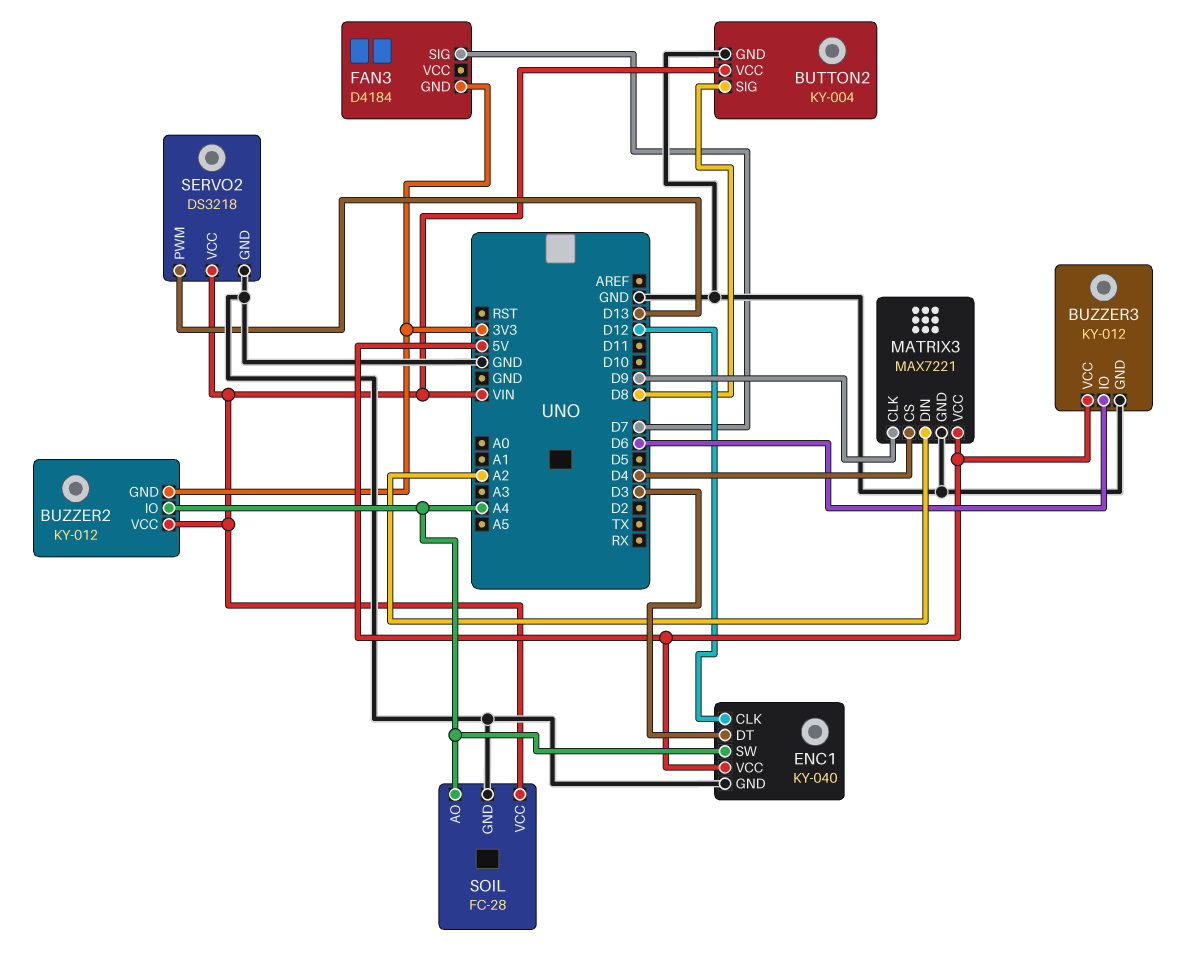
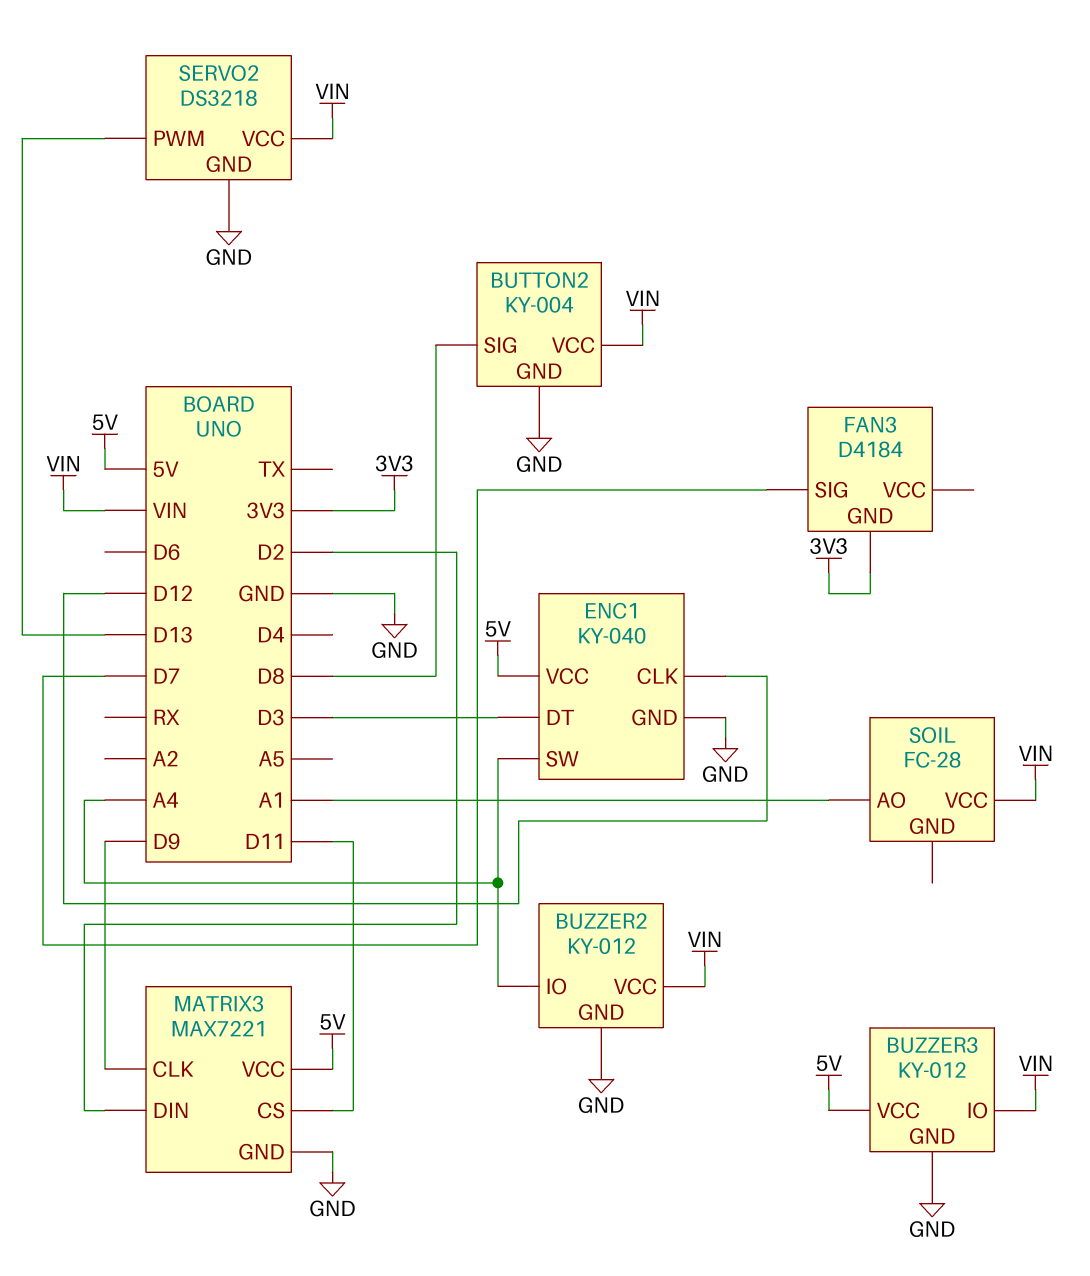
BUZZER2 pin GND: 3V3 -> GND
BUZZER3 pin IO: D6 -> VIN
MATRIX3 pin CS: D4 -> D11
MATRIX3 pin DIN: A2 -> D2
SOIL pin AO: A4 -> A1
SOIL pin GND: GND -> none

